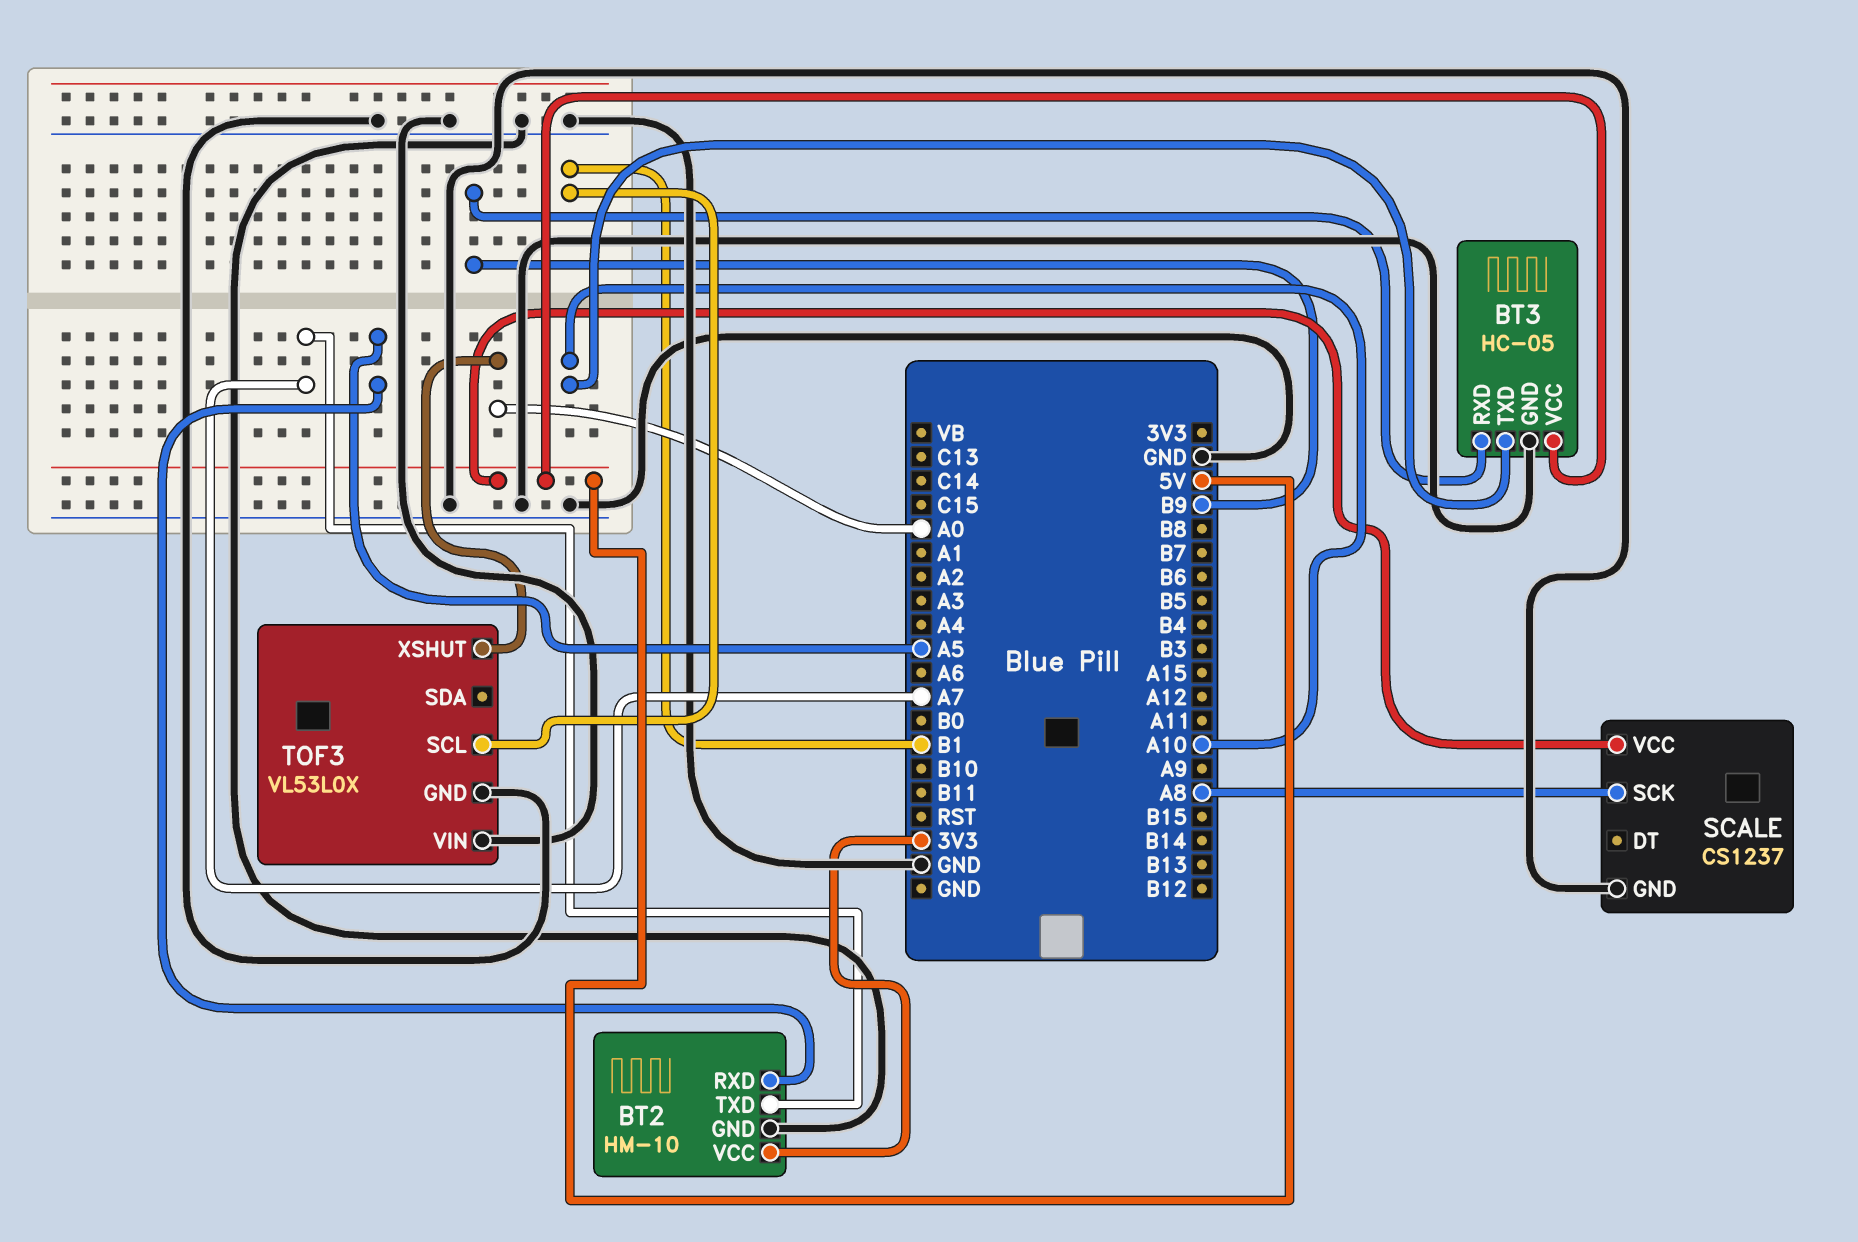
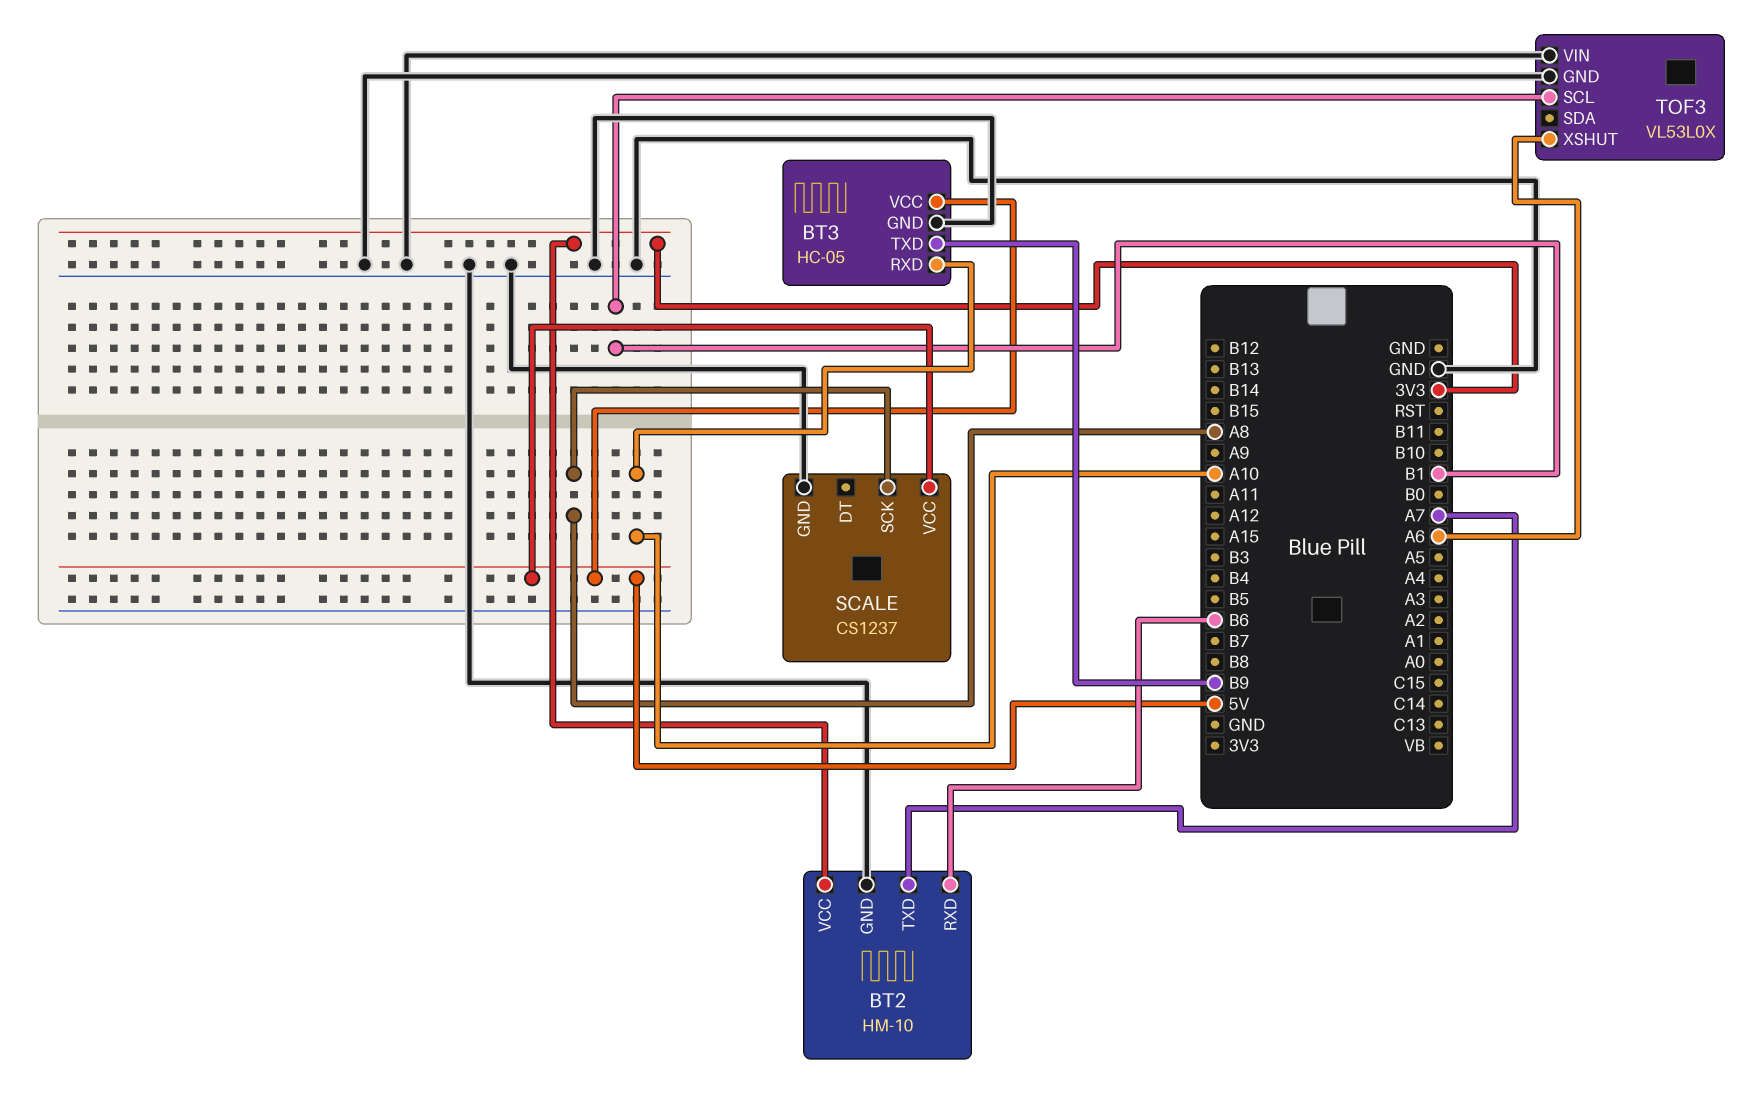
BT2 pin RXD: A5 -> B6
BT3 pin RXD: B9 -> A10
BT3 pin TXD: A10 -> B9
TOF3 pin XSHUT: A0 -> A6

